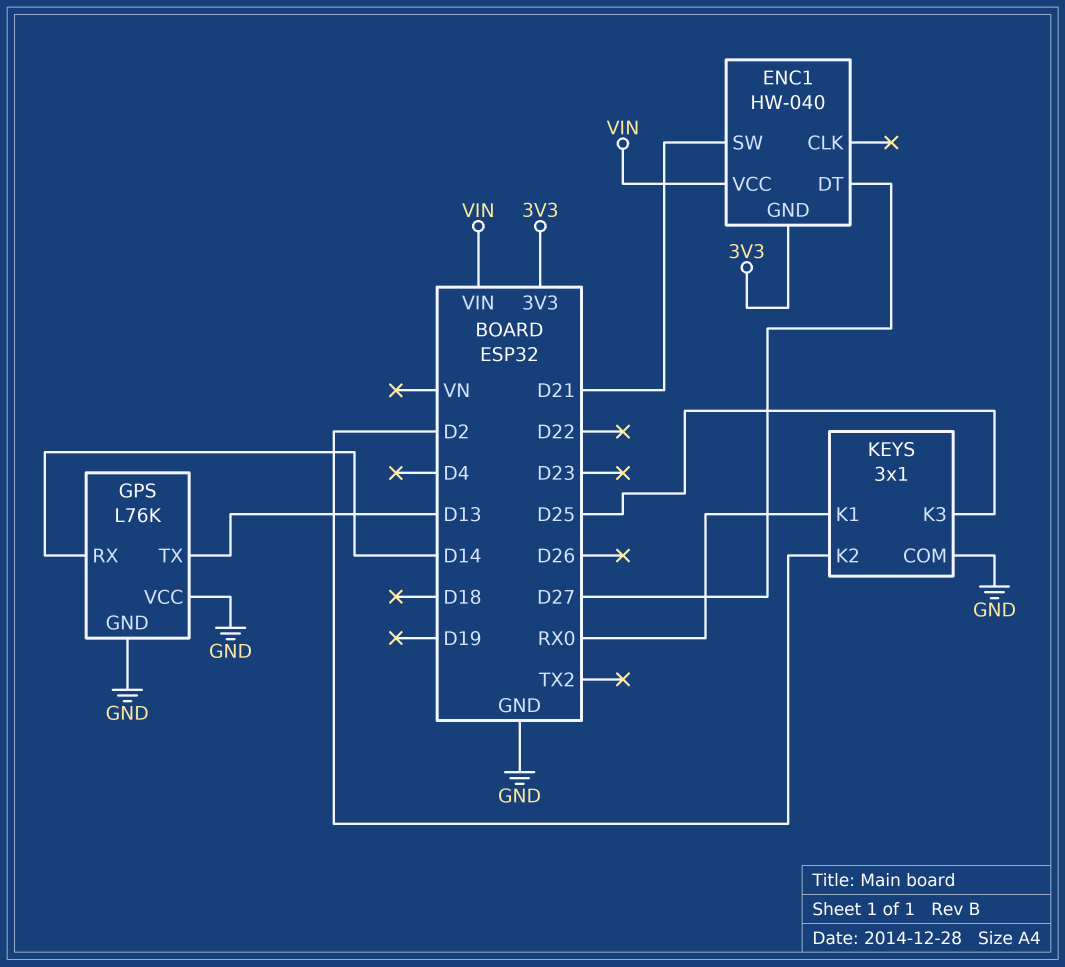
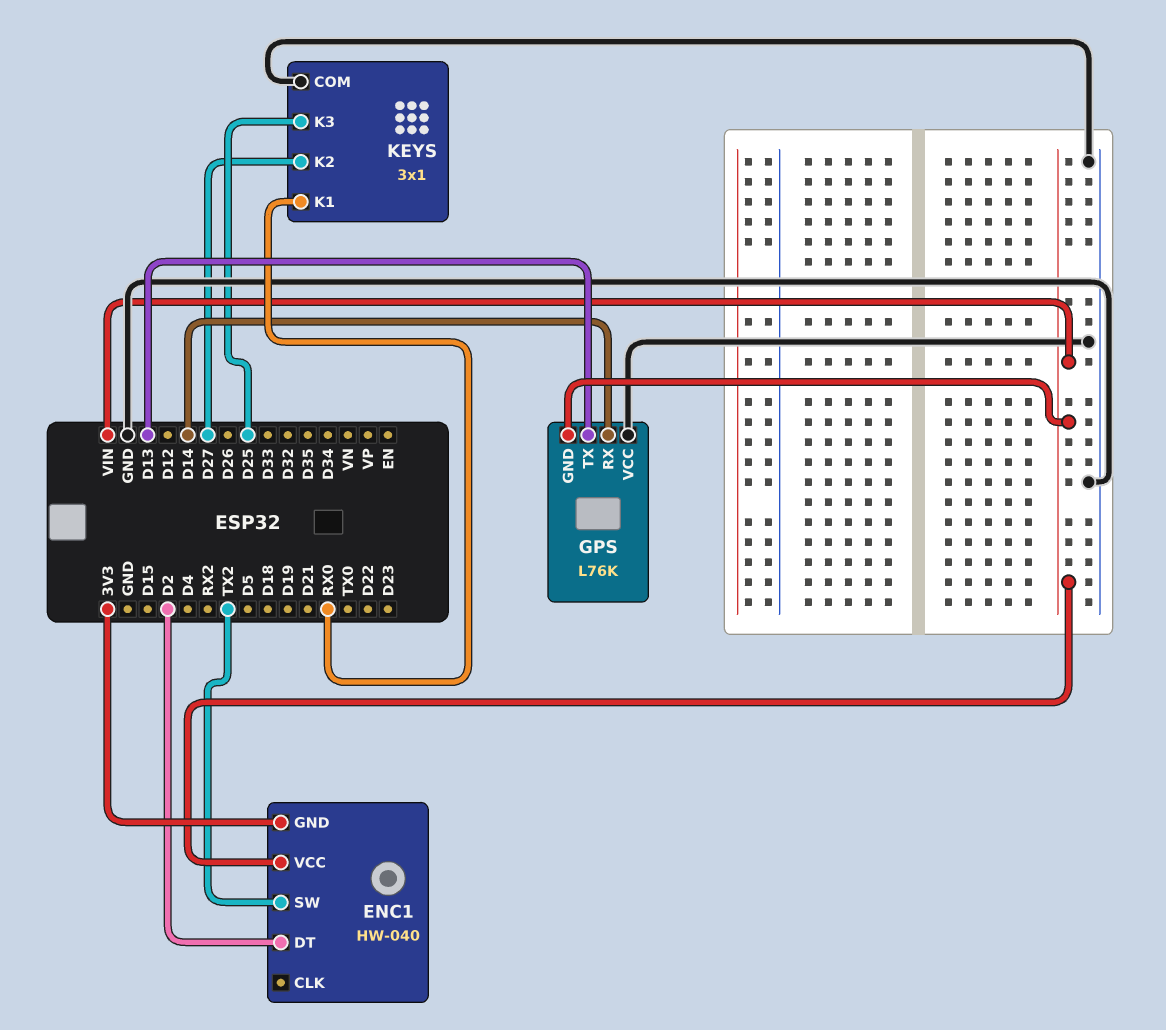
ENC1 pin DT: D27 -> D2
ENC1 pin SW: D21 -> TX2
GPS pin GND: GND -> VIN
KEYS pin K2: D2 -> D27

